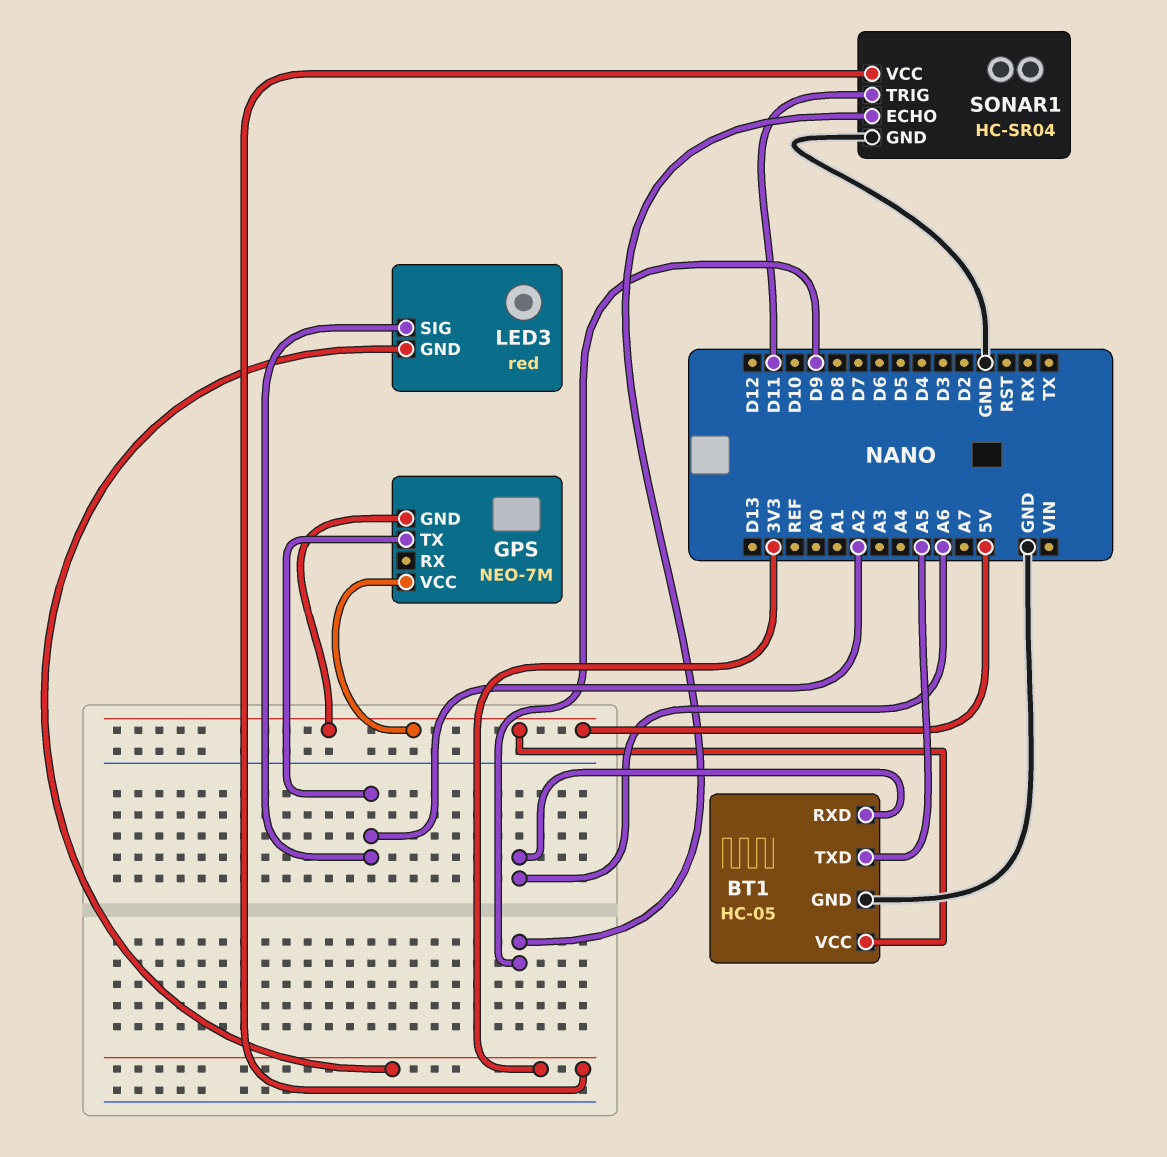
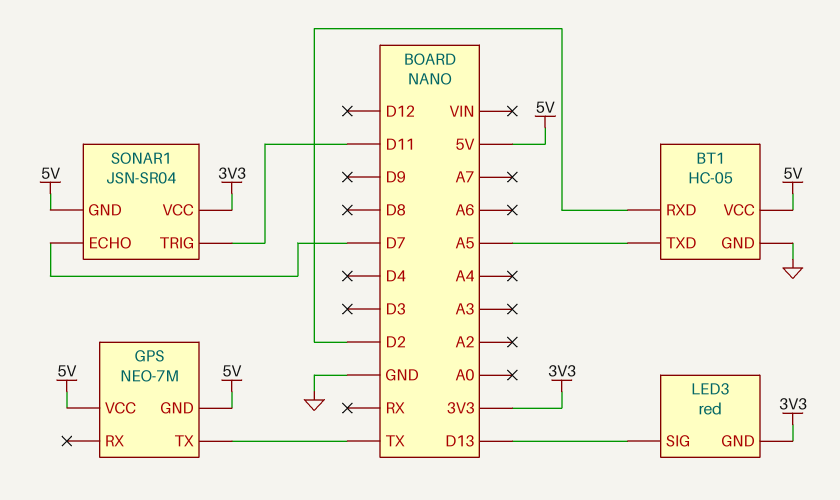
BT1 pin RXD: A6 -> D2
GPS pin TX: A2 -> TX
LED3 pin SIG: A2 -> D13
SONAR1: HC-SR04 -> JSN-SR04
SONAR1 pin ECHO: D9 -> D7
SONAR1 pin GND: GND -> 5V

